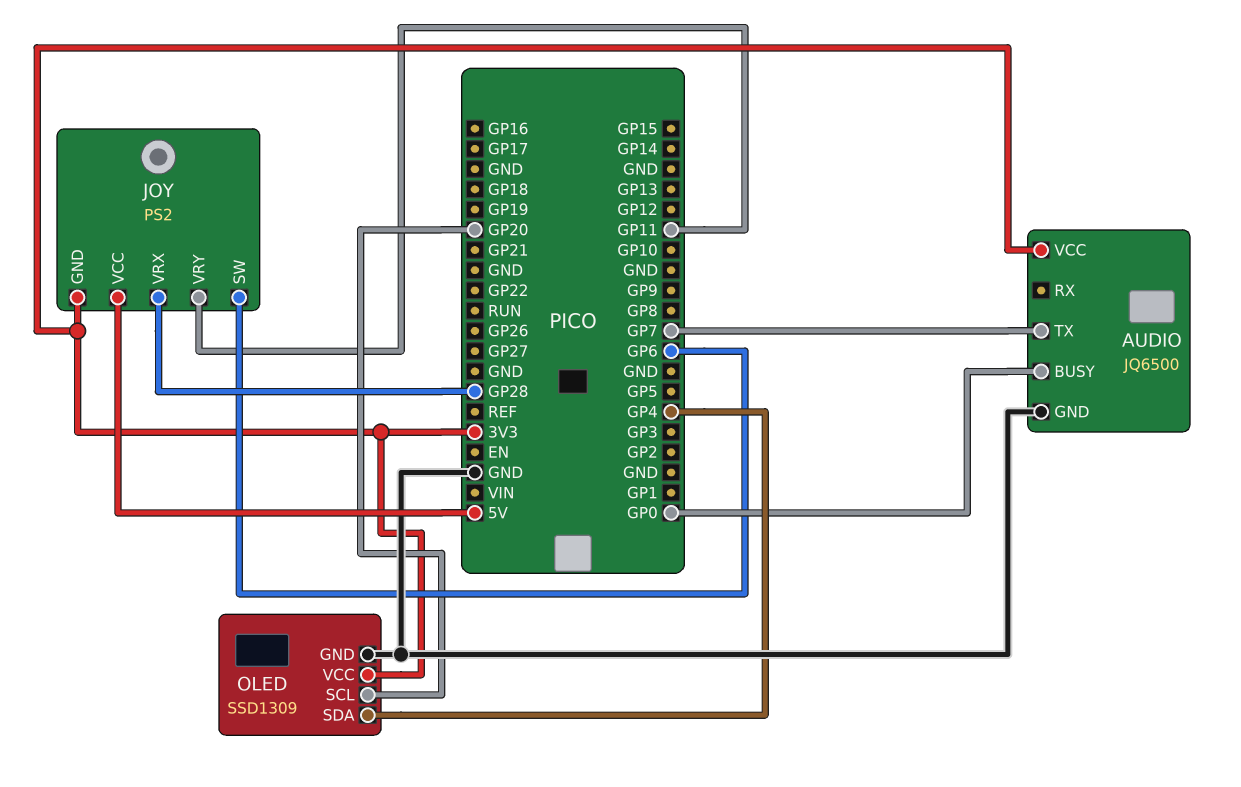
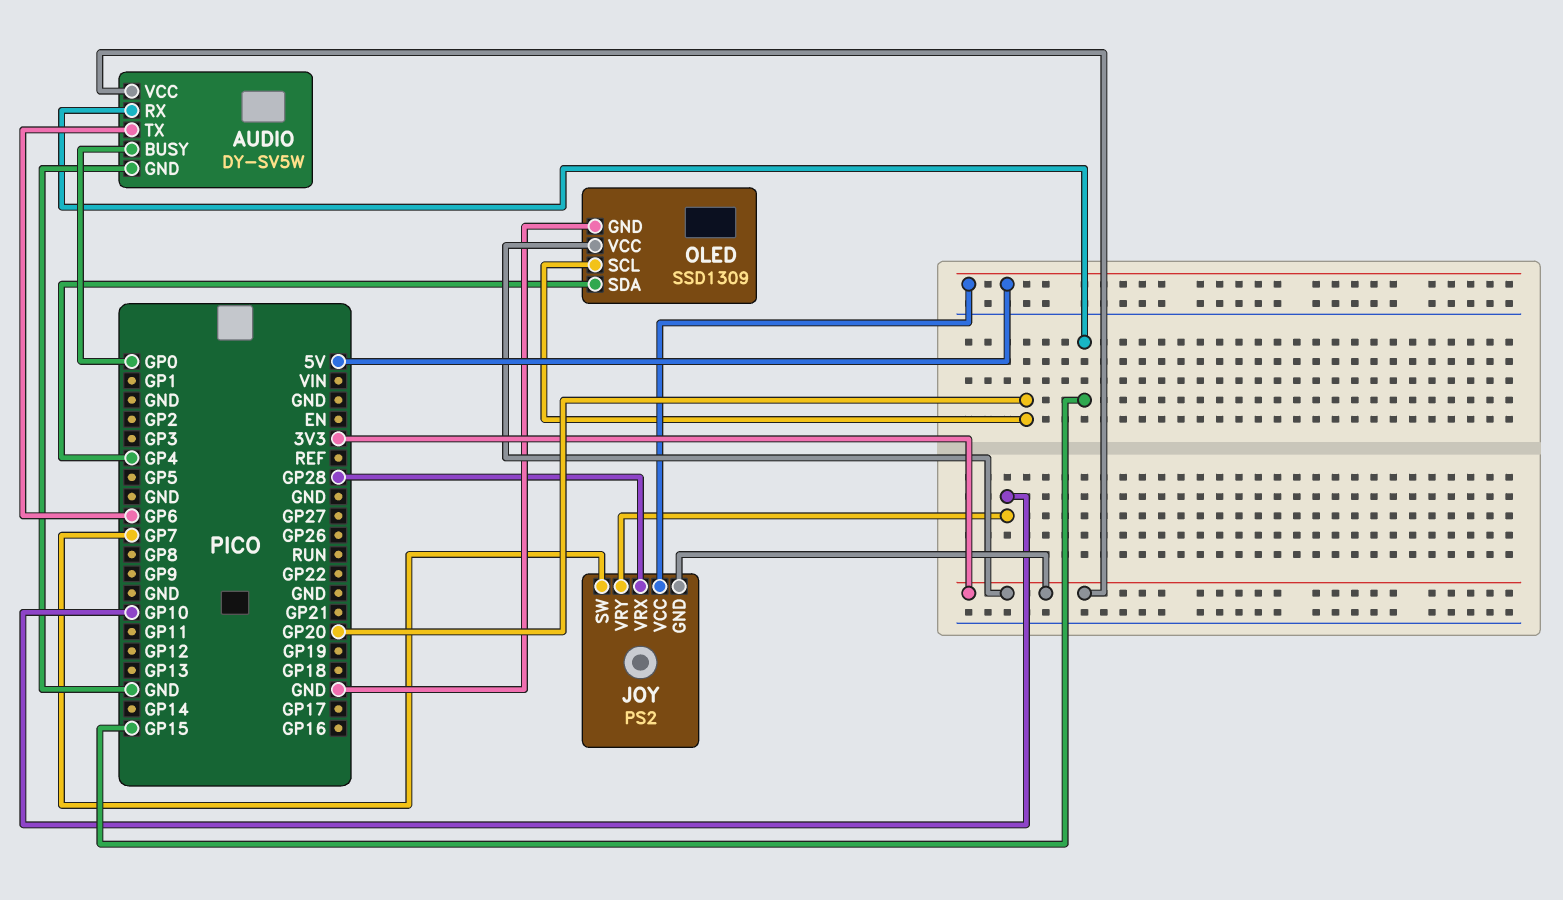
AUDIO: JQ6500 -> DY-SV5W
AUDIO pin RX: none -> GP15
AUDIO pin TX: GP7 -> GP6
JOY pin SW: GP6 -> GP7
JOY pin VRY: GP11 -> GP10

